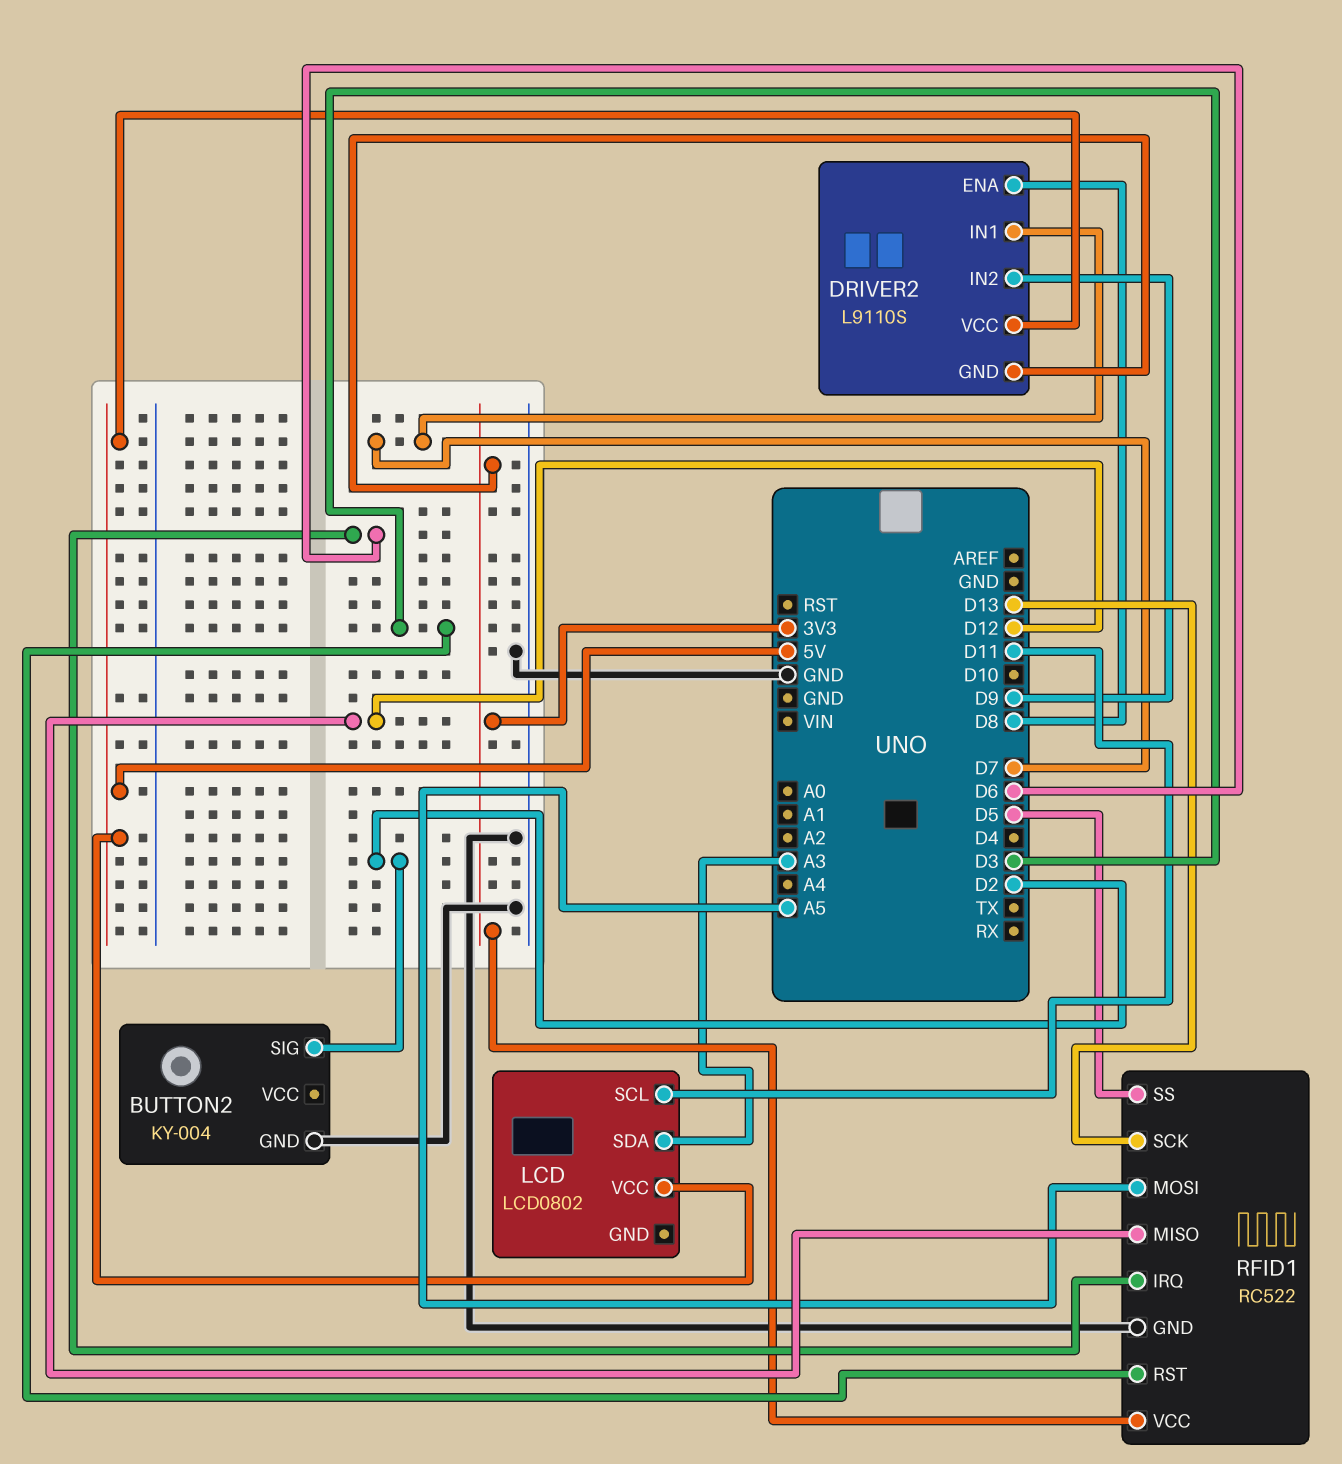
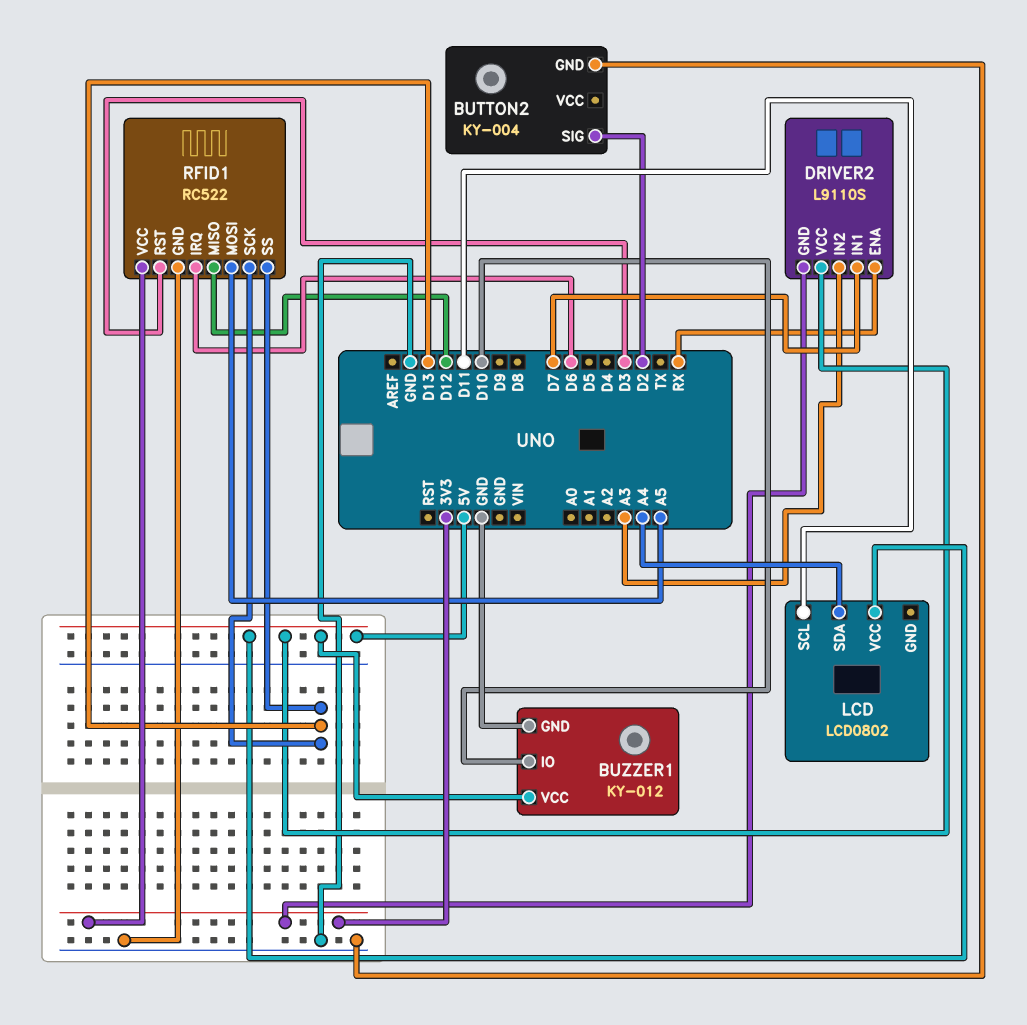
BUZZER1: none -> KY-012
BUZZER1 pin GND: none -> GND
BUZZER1 pin IO: none -> D10
BUZZER1 pin VCC: none -> 5V
DRIVER2 pin ENA: D8 -> RX
DRIVER2 pin IN2: D9 -> A3
LCD pin SDA: A3 -> A4
RFID1 pin SS: D5 -> D13

